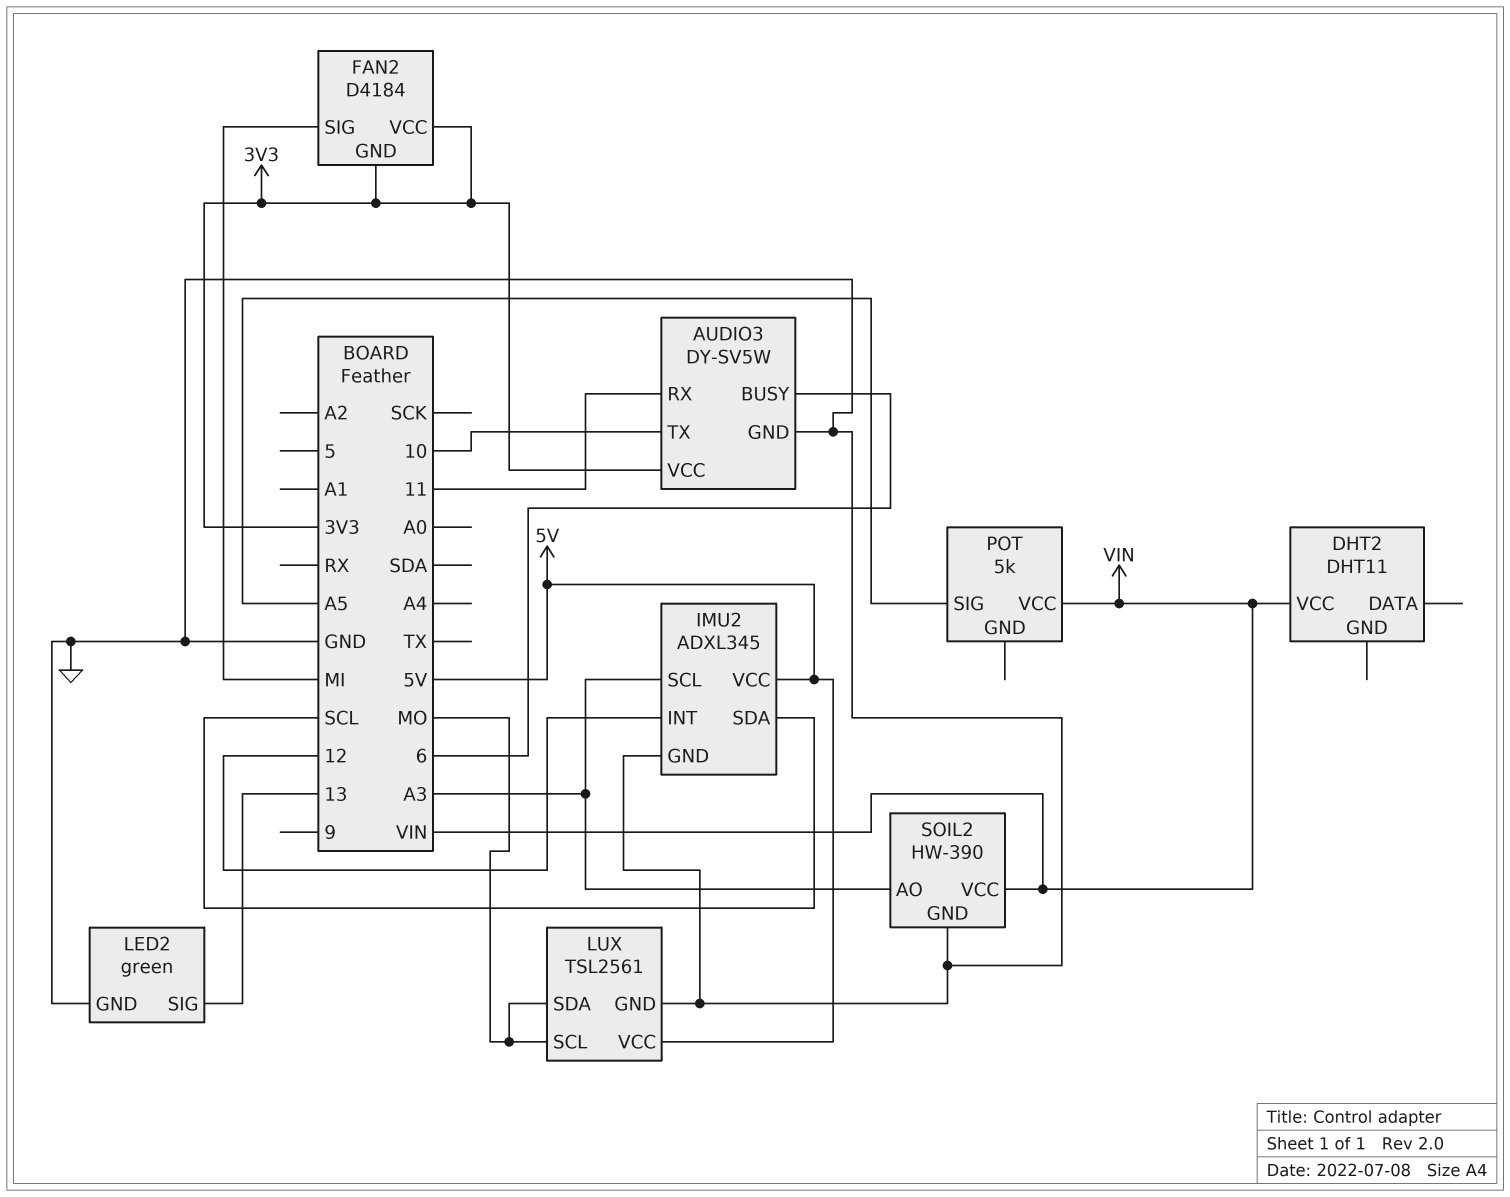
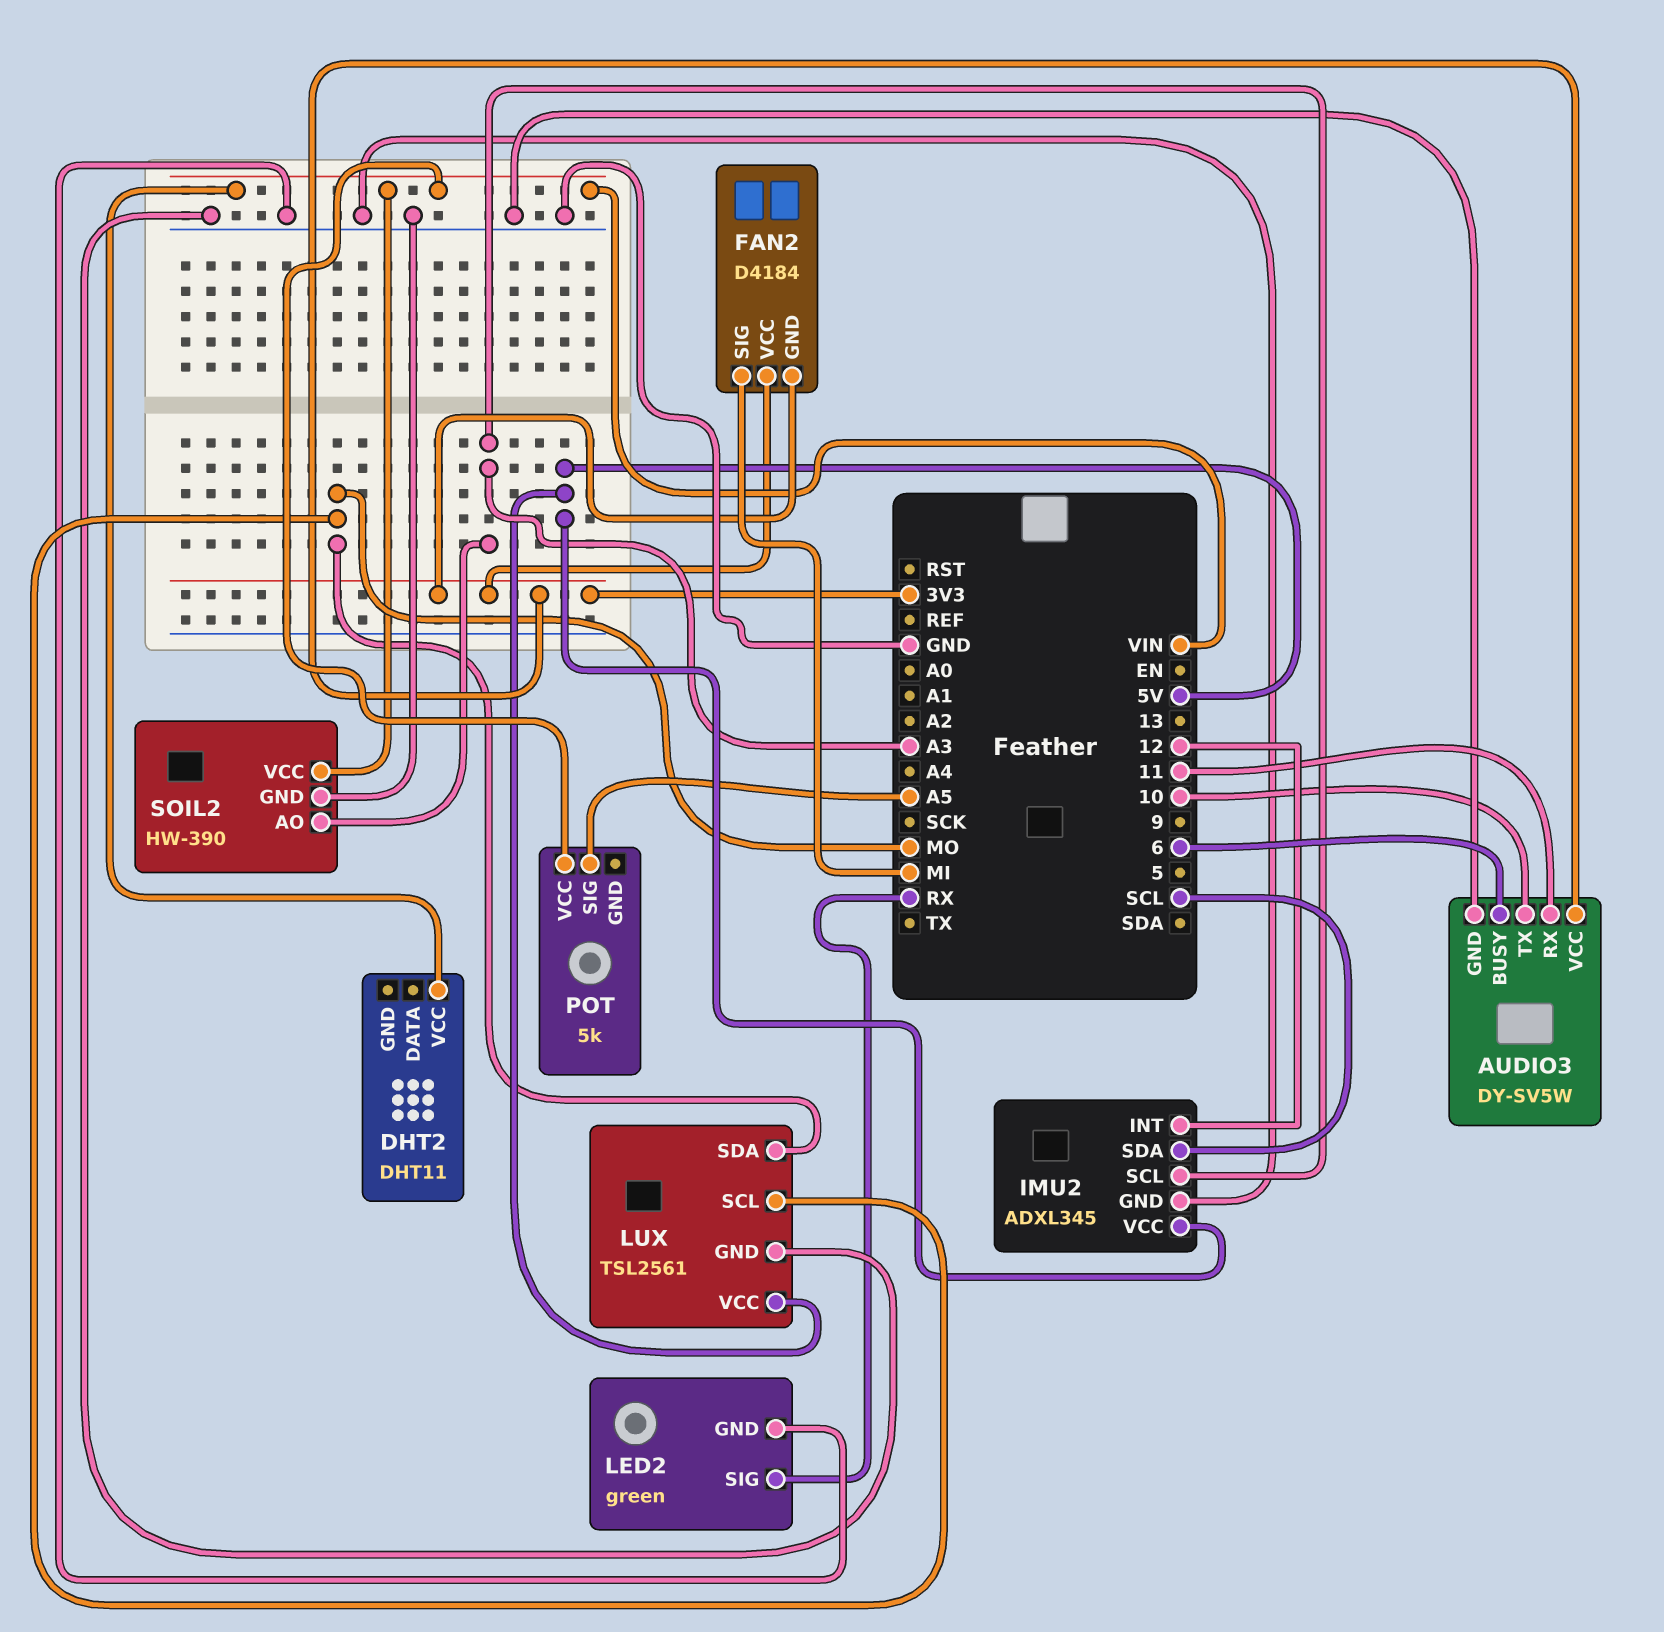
LED2 pin SIG: 13 -> RX

